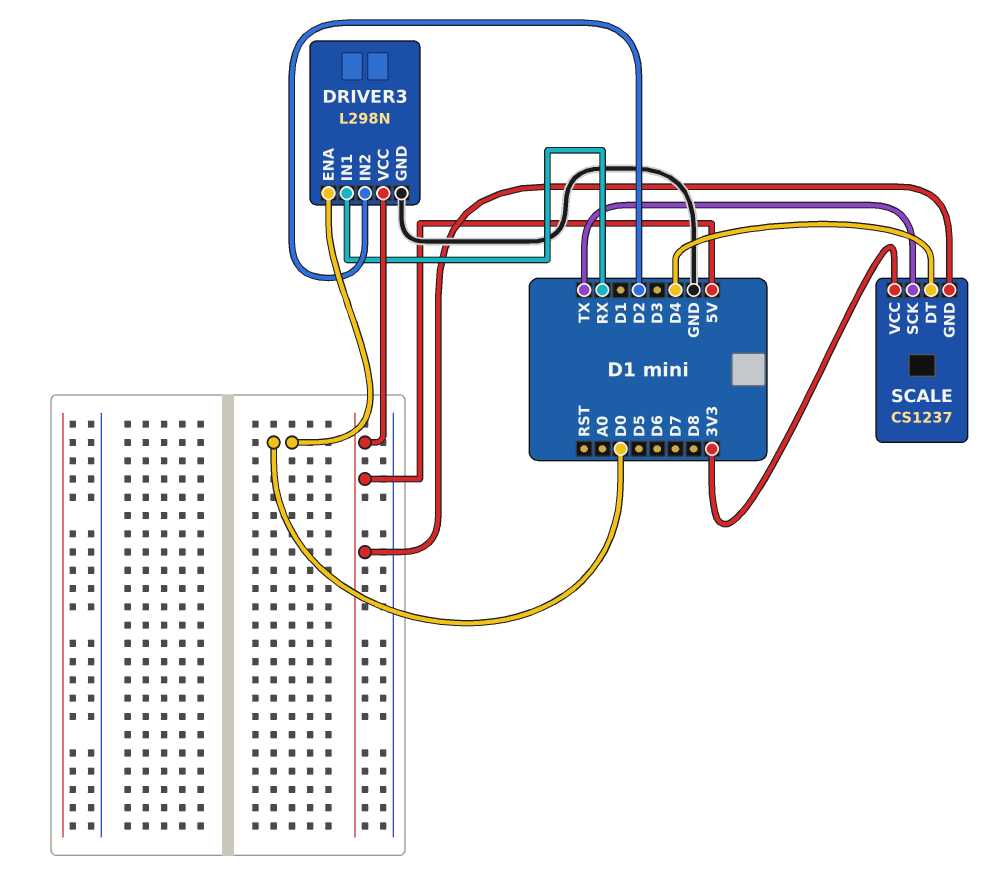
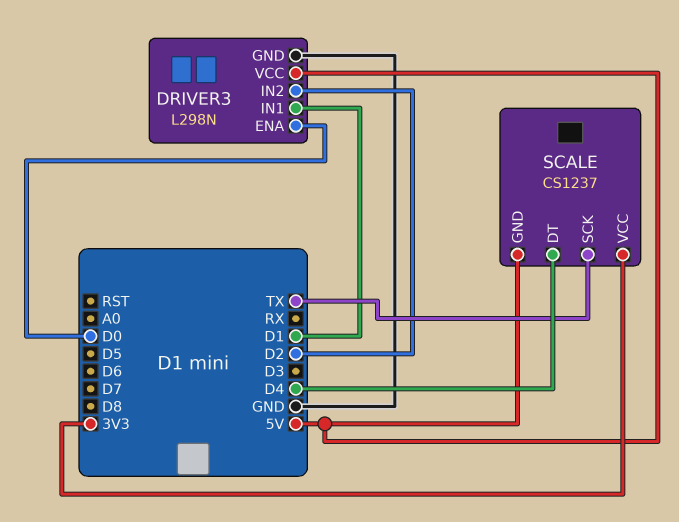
DRIVER3 pin IN1: RX -> D1

